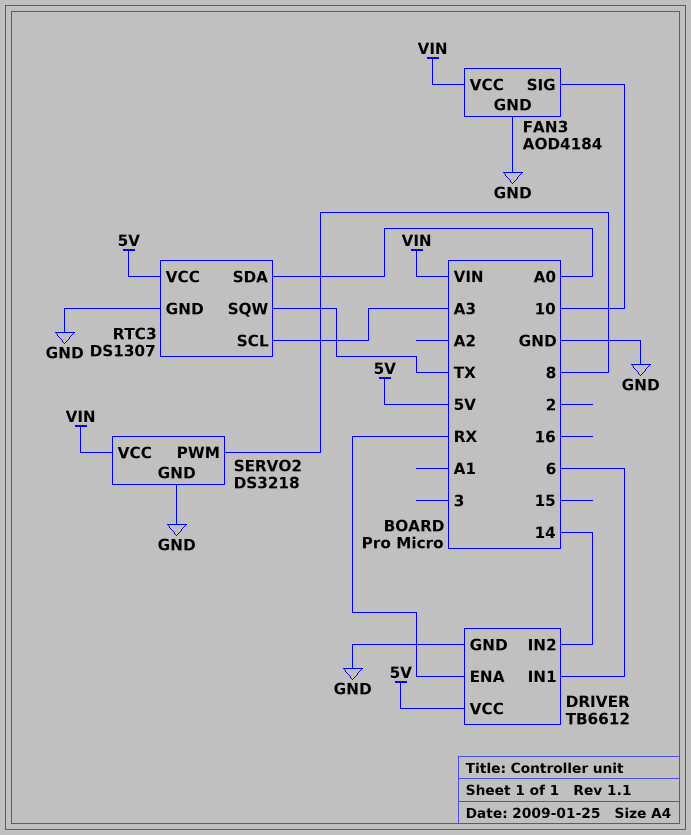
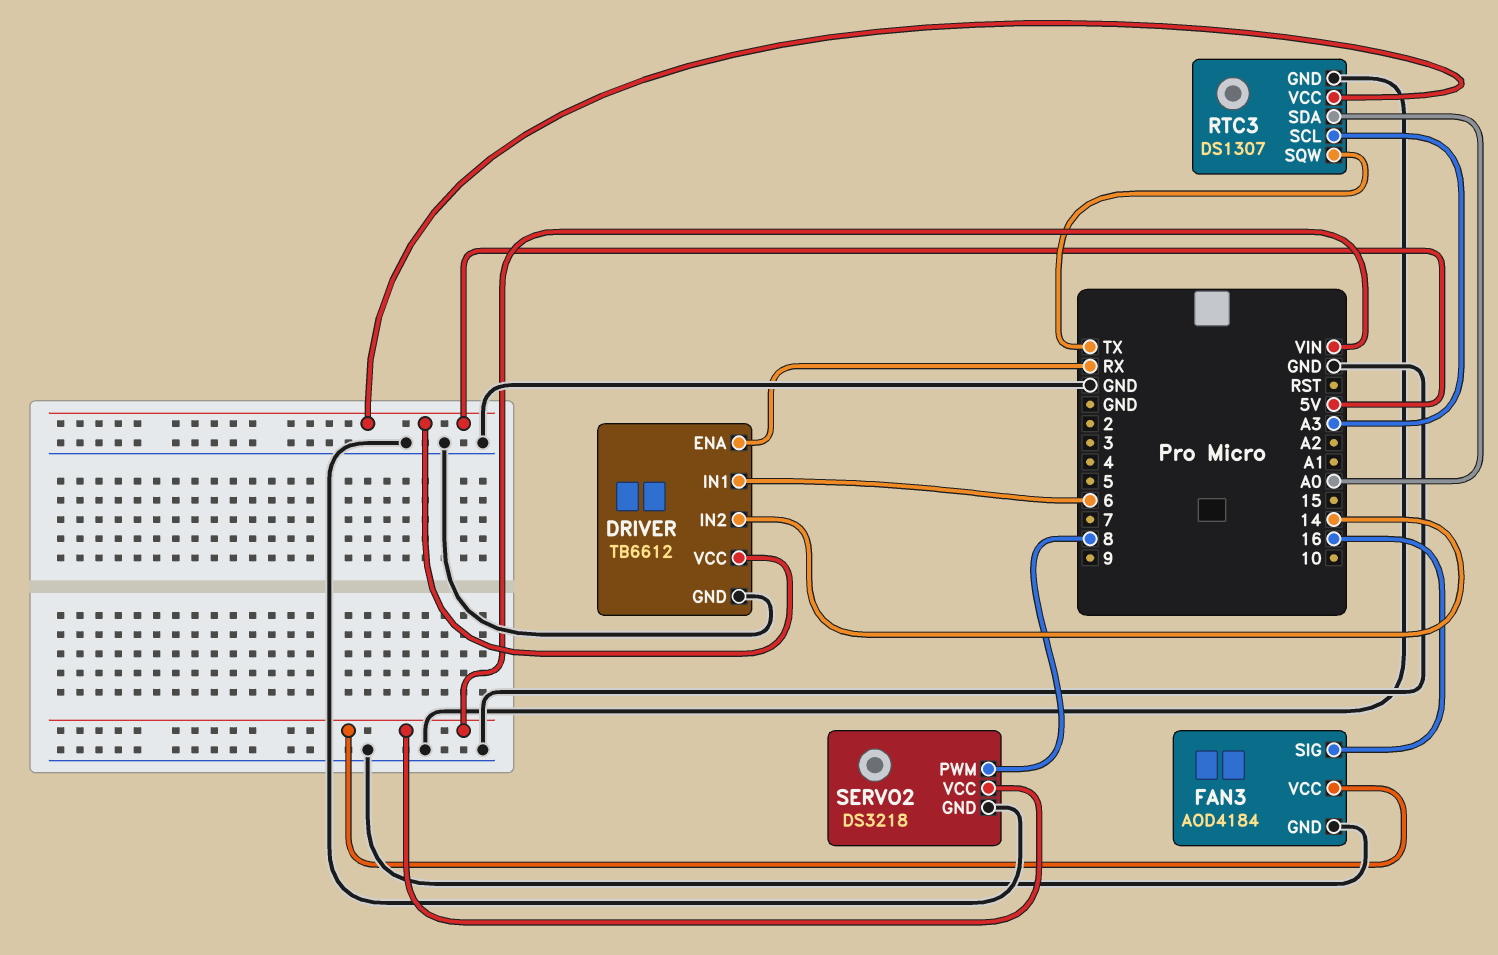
FAN3 pin SIG: 10 -> 16

